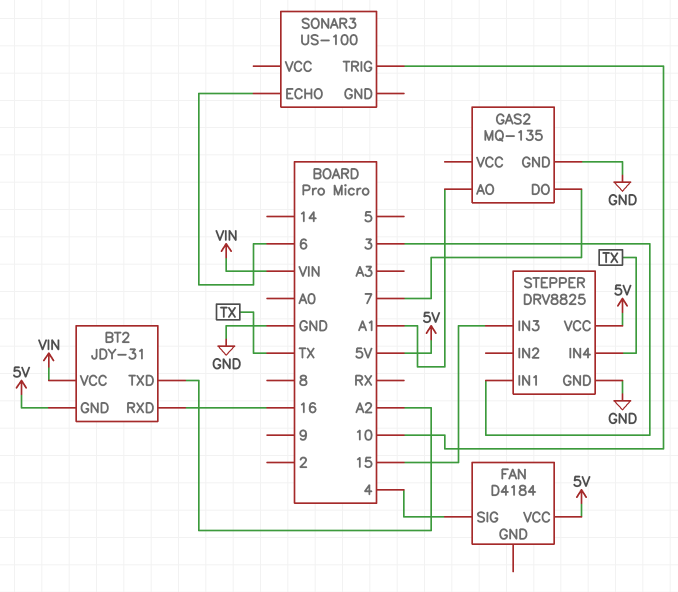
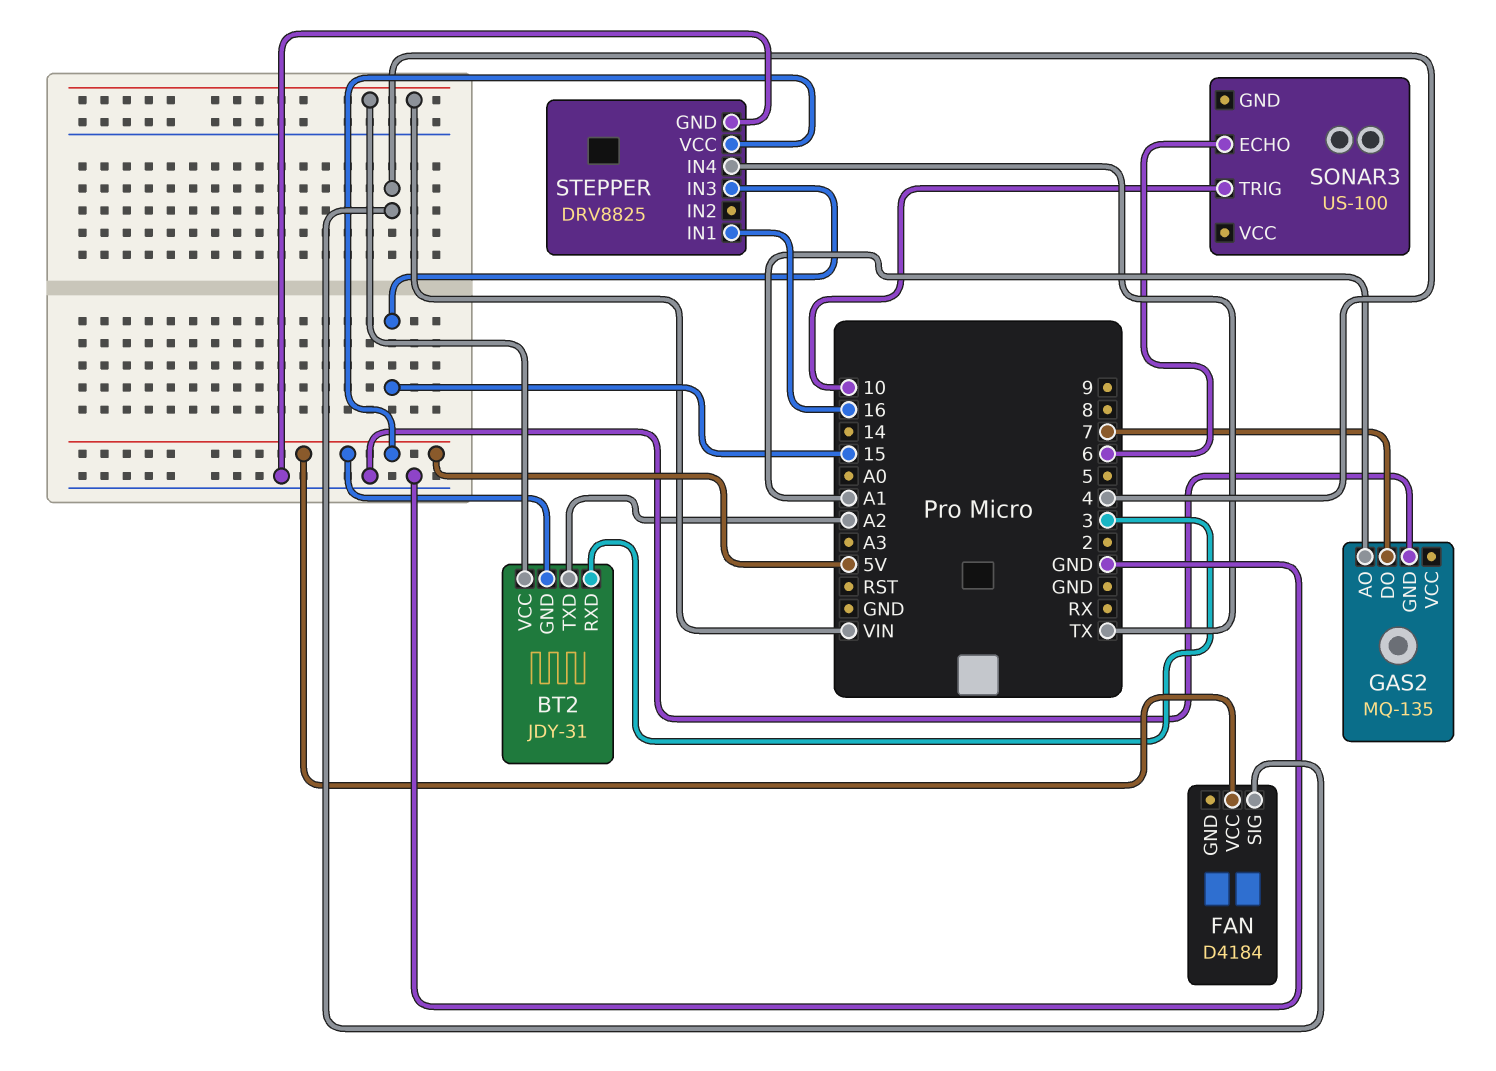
BT2 pin RXD: 16 -> 3
STEPPER pin IN1: 3 -> 16

